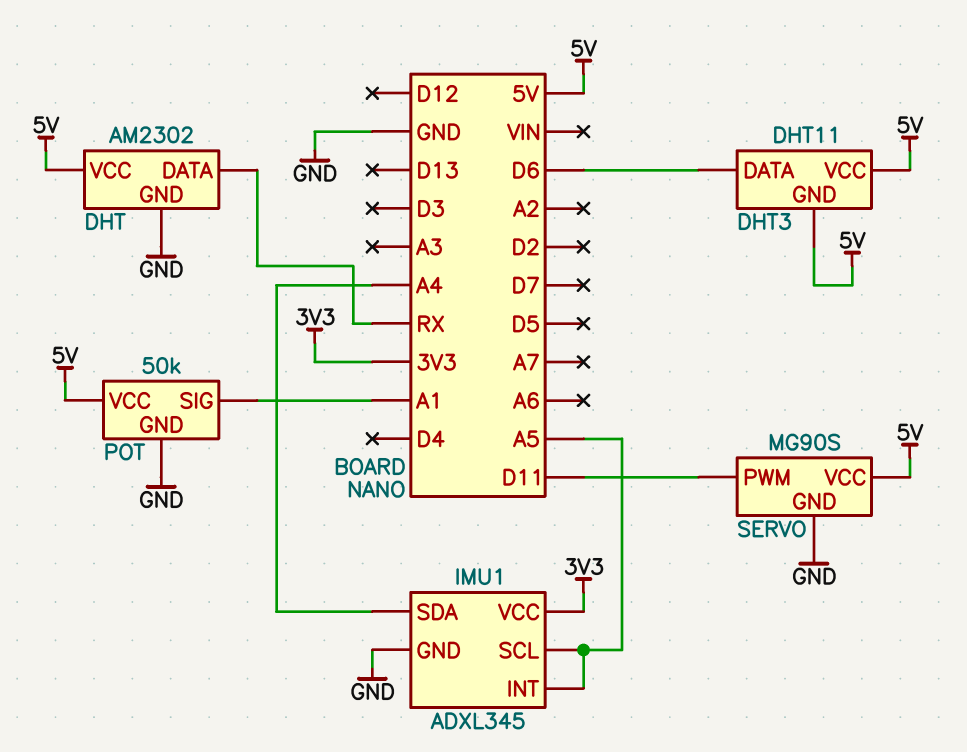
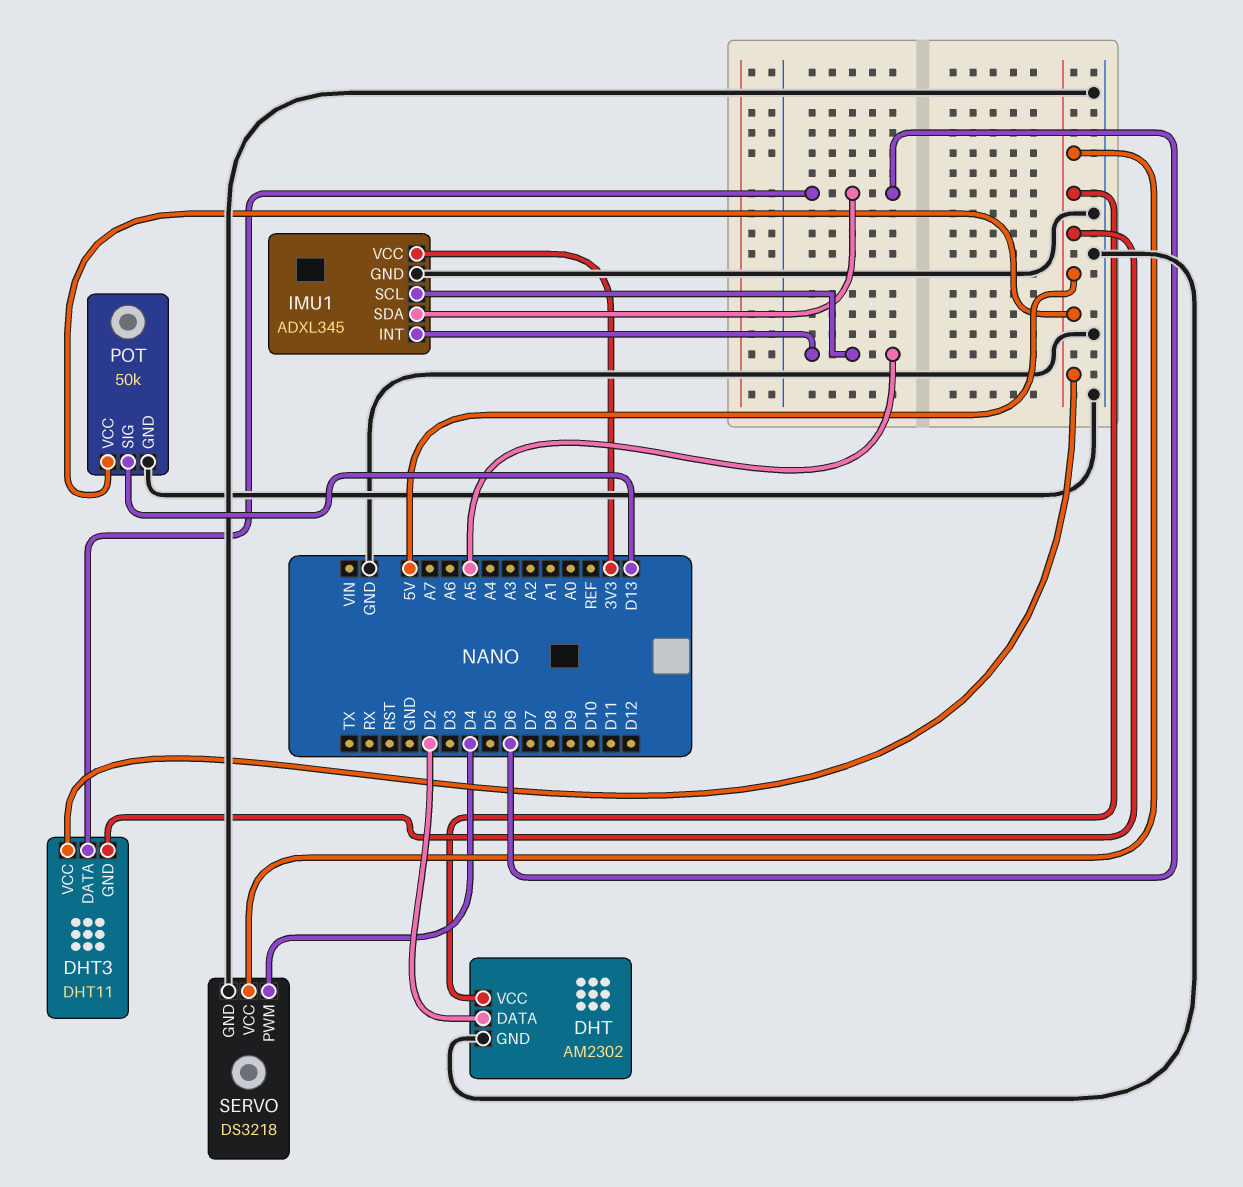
DHT pin DATA: RX -> D2
IMU1 pin SDA: A4 -> D6
POT pin SIG: A1 -> D13
SERVO: MG90S -> DS3218
SERVO pin PWM: D11 -> D4

